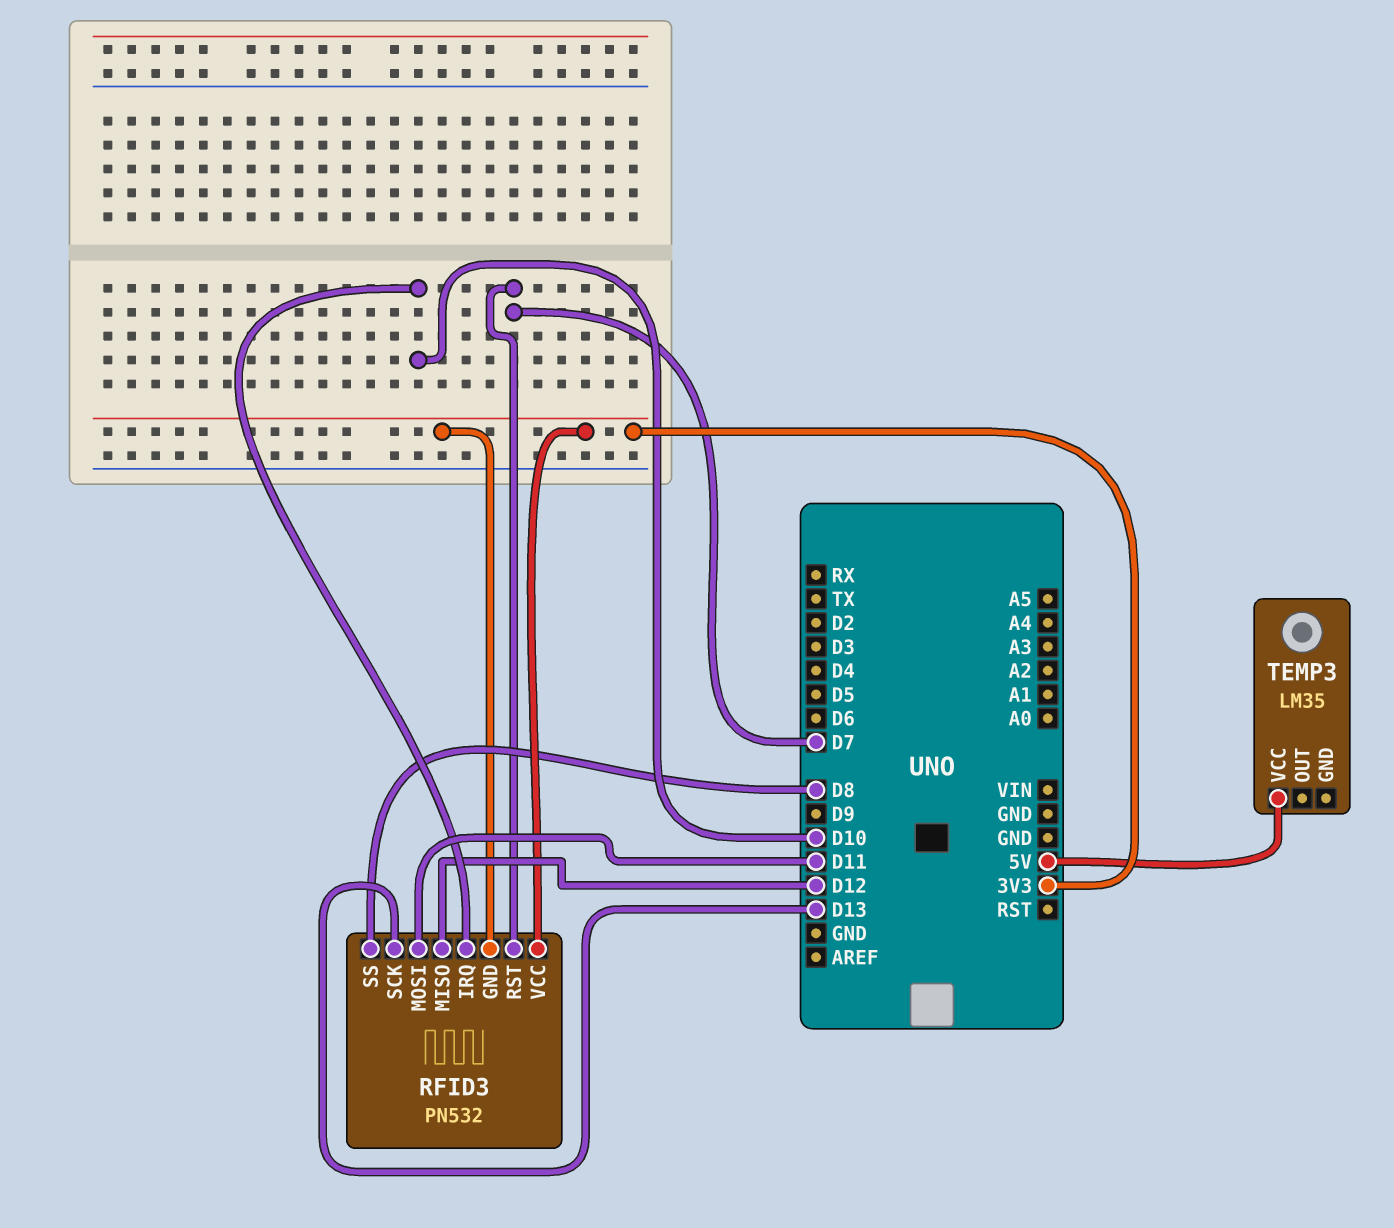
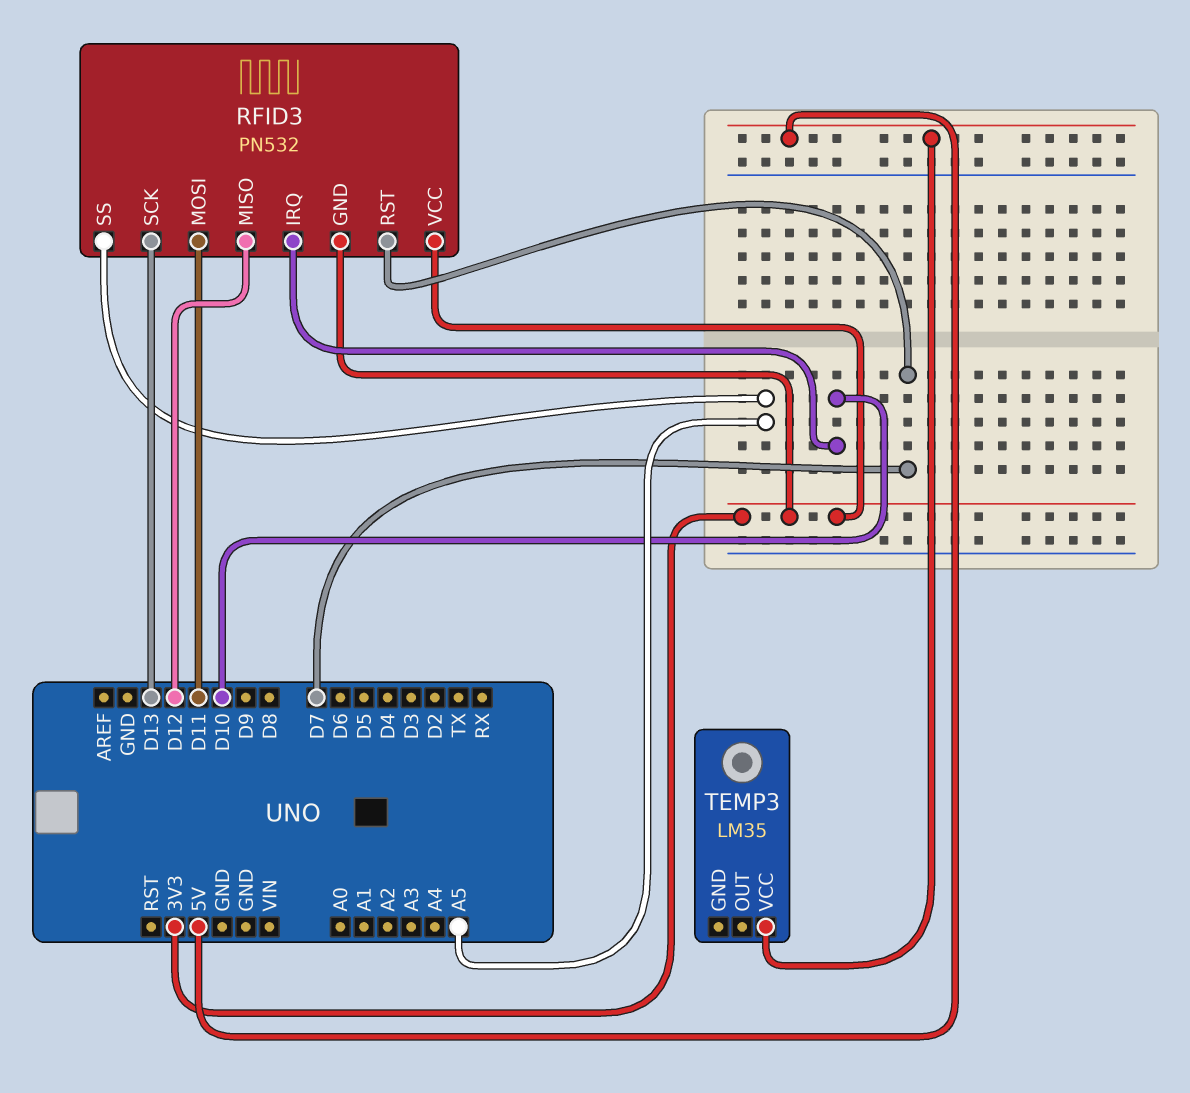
RFID3 pin SS: D8 -> A5

